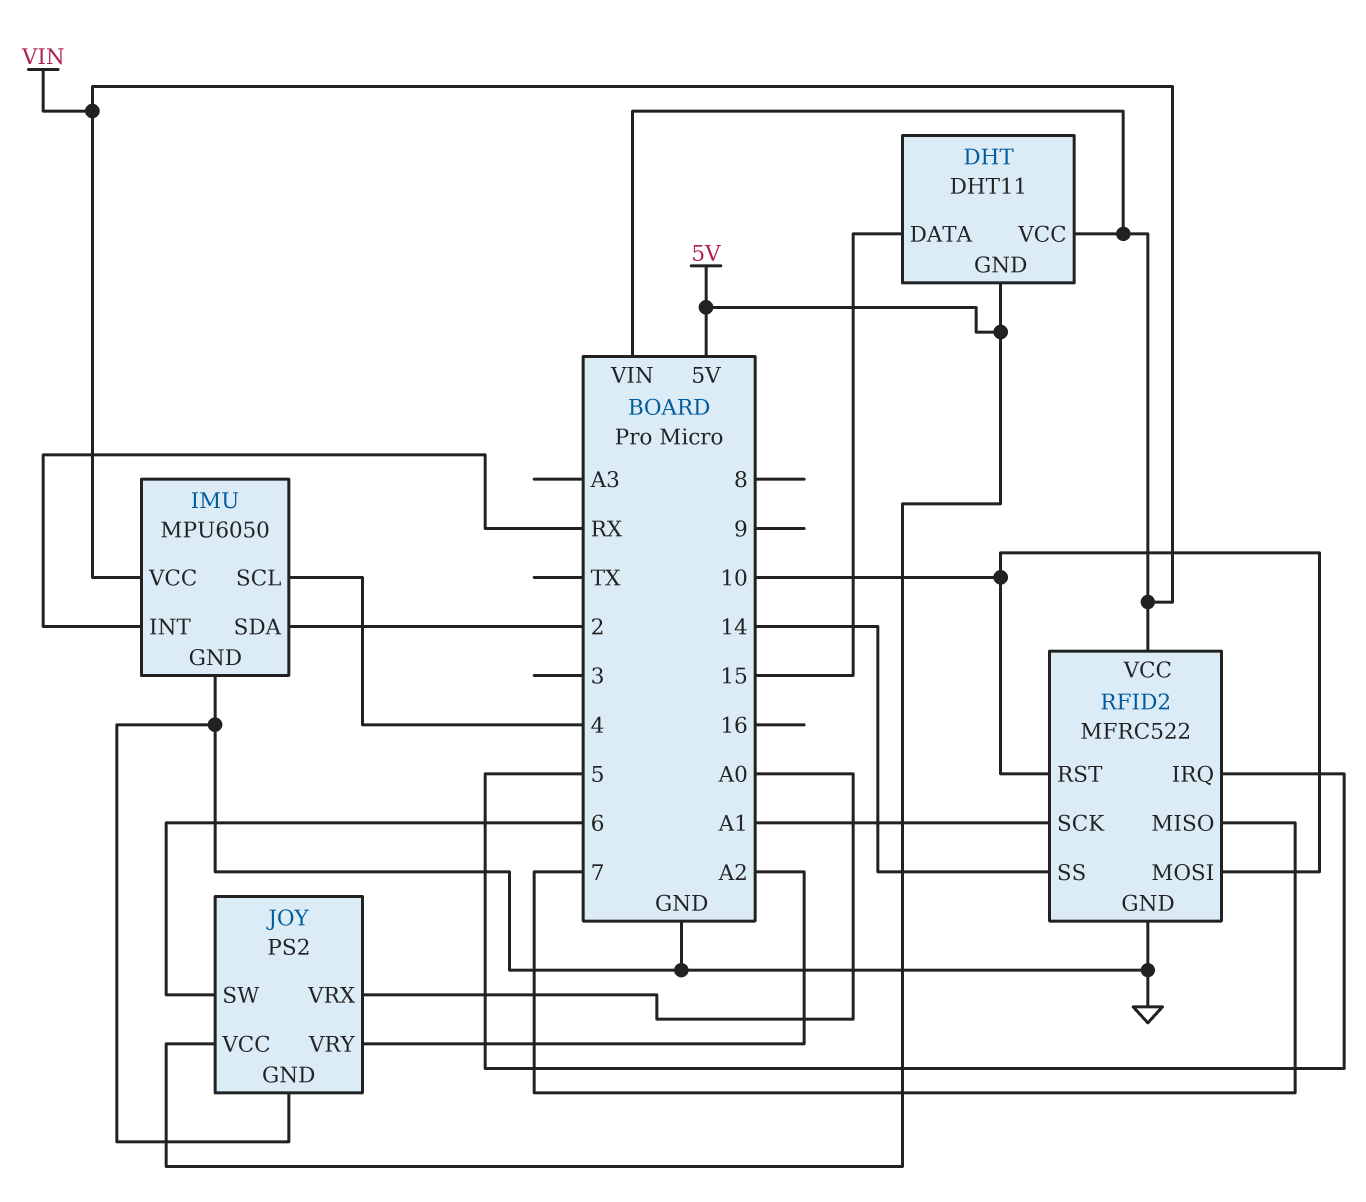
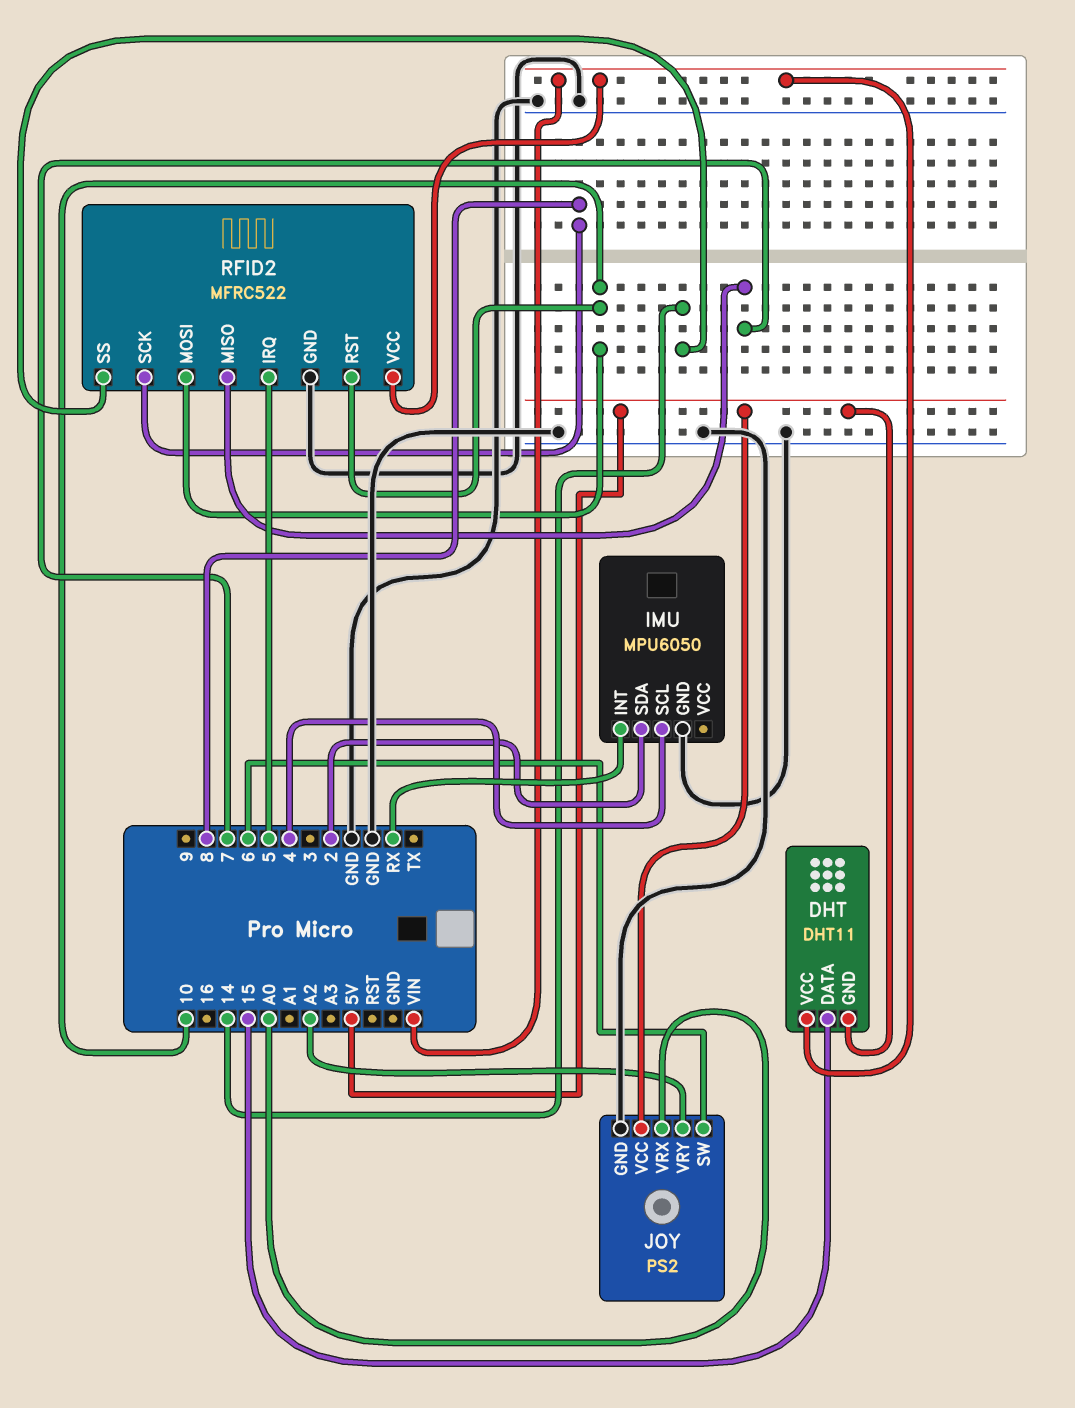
IMU pin VCC: VIN -> none
RFID2 pin SCK: A1 -> 8

